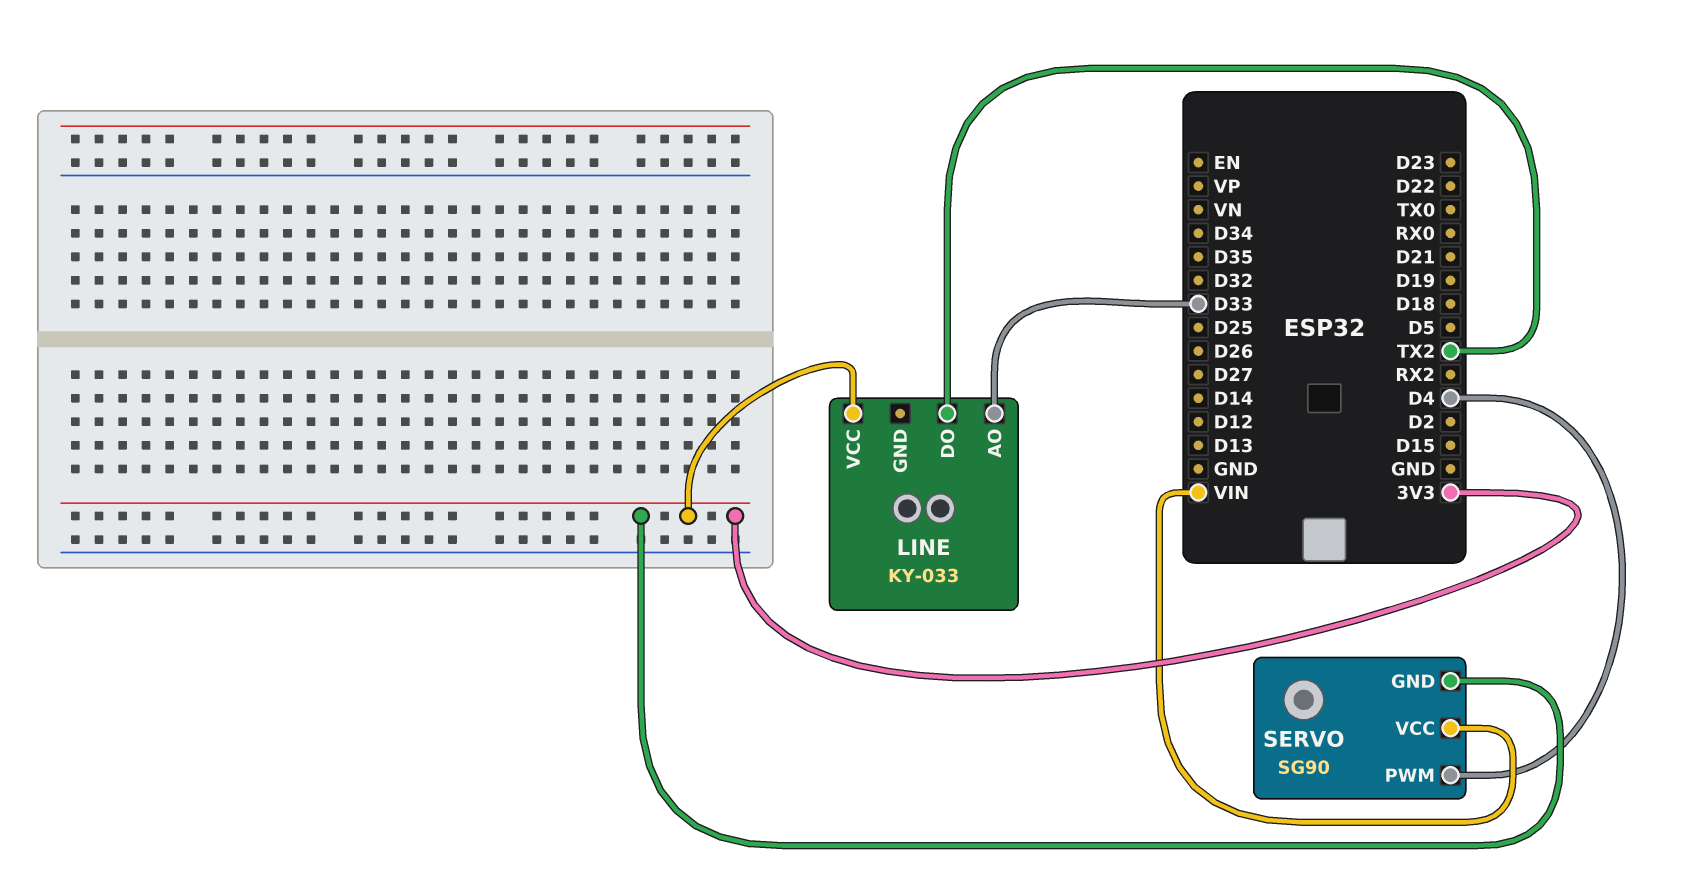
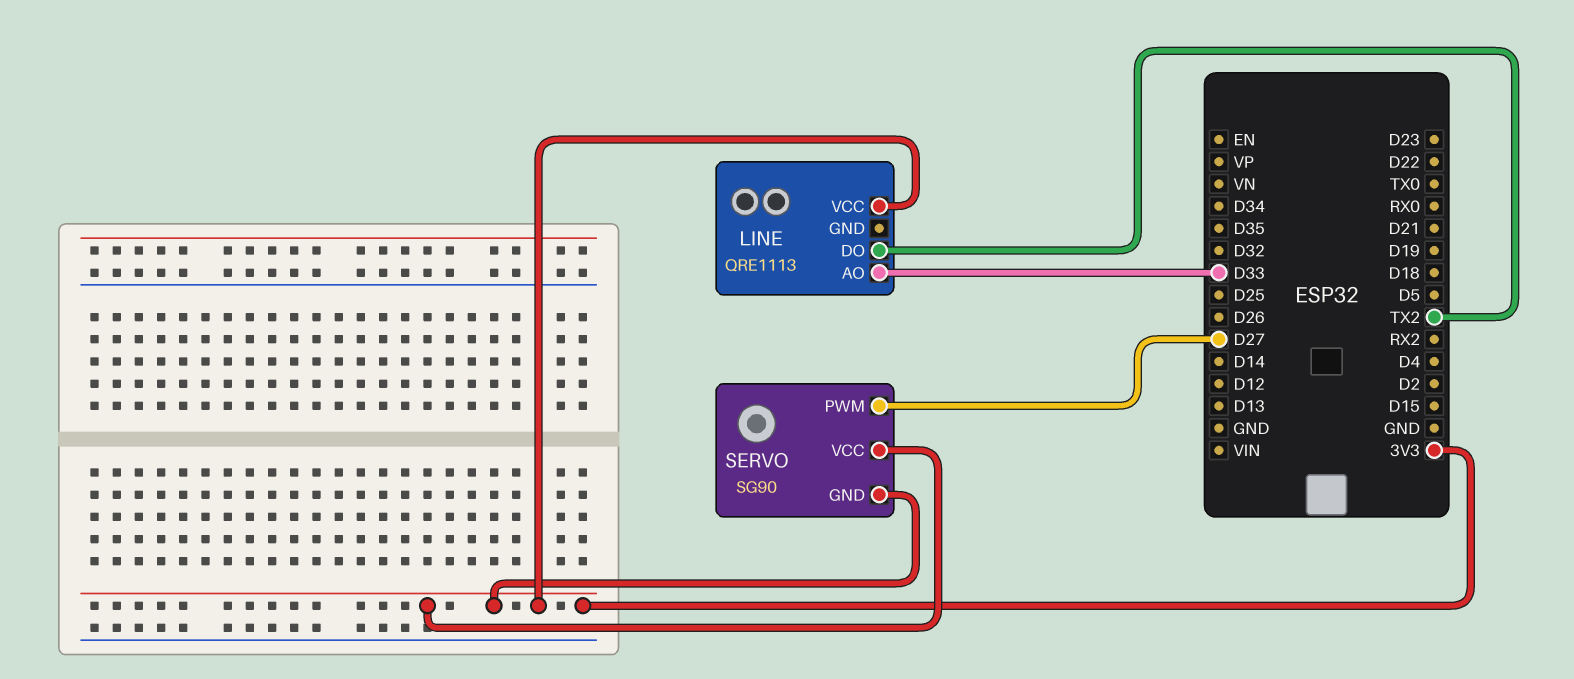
LINE: KY-033 -> QRE1113
SERVO pin PWM: D4 -> D27
SERVO pin VCC: VIN -> 3V3

